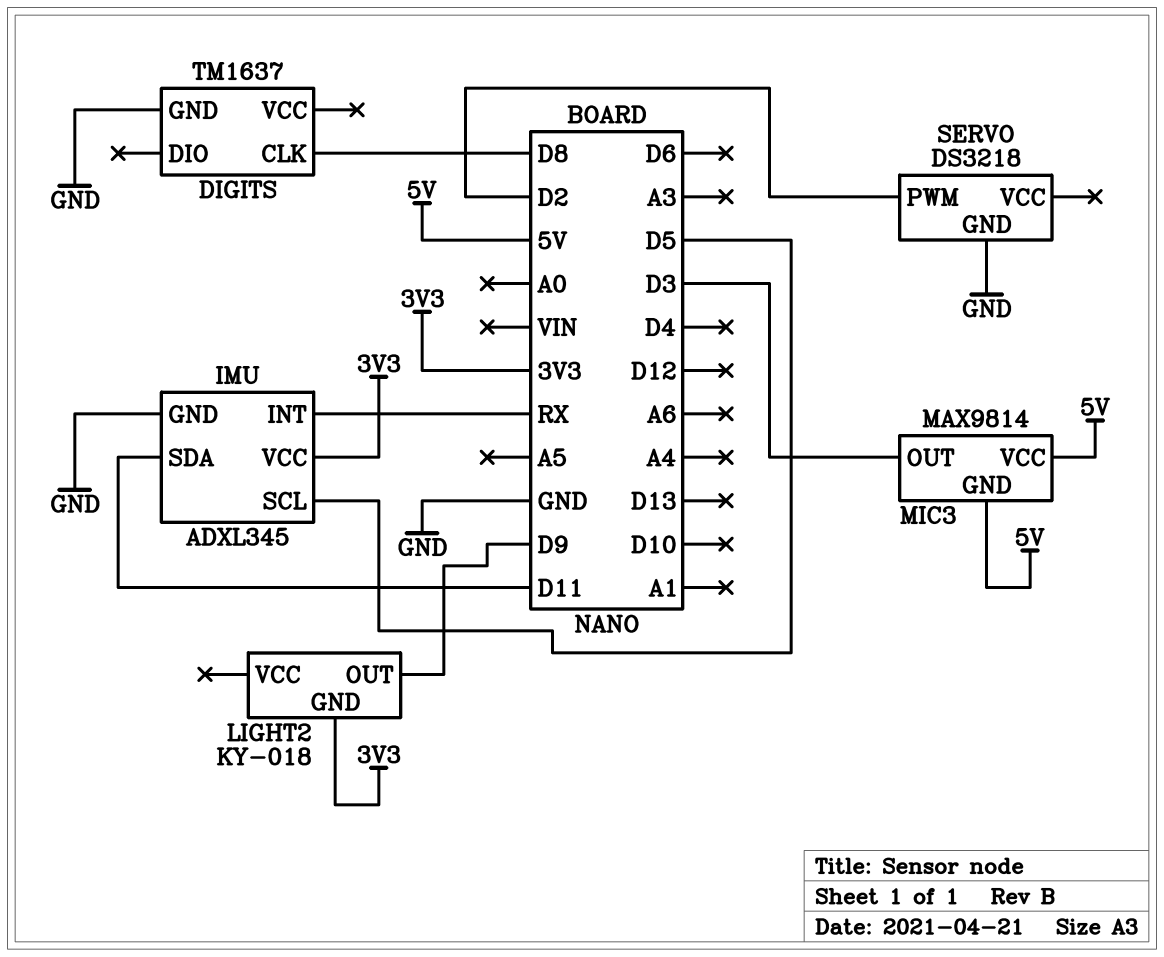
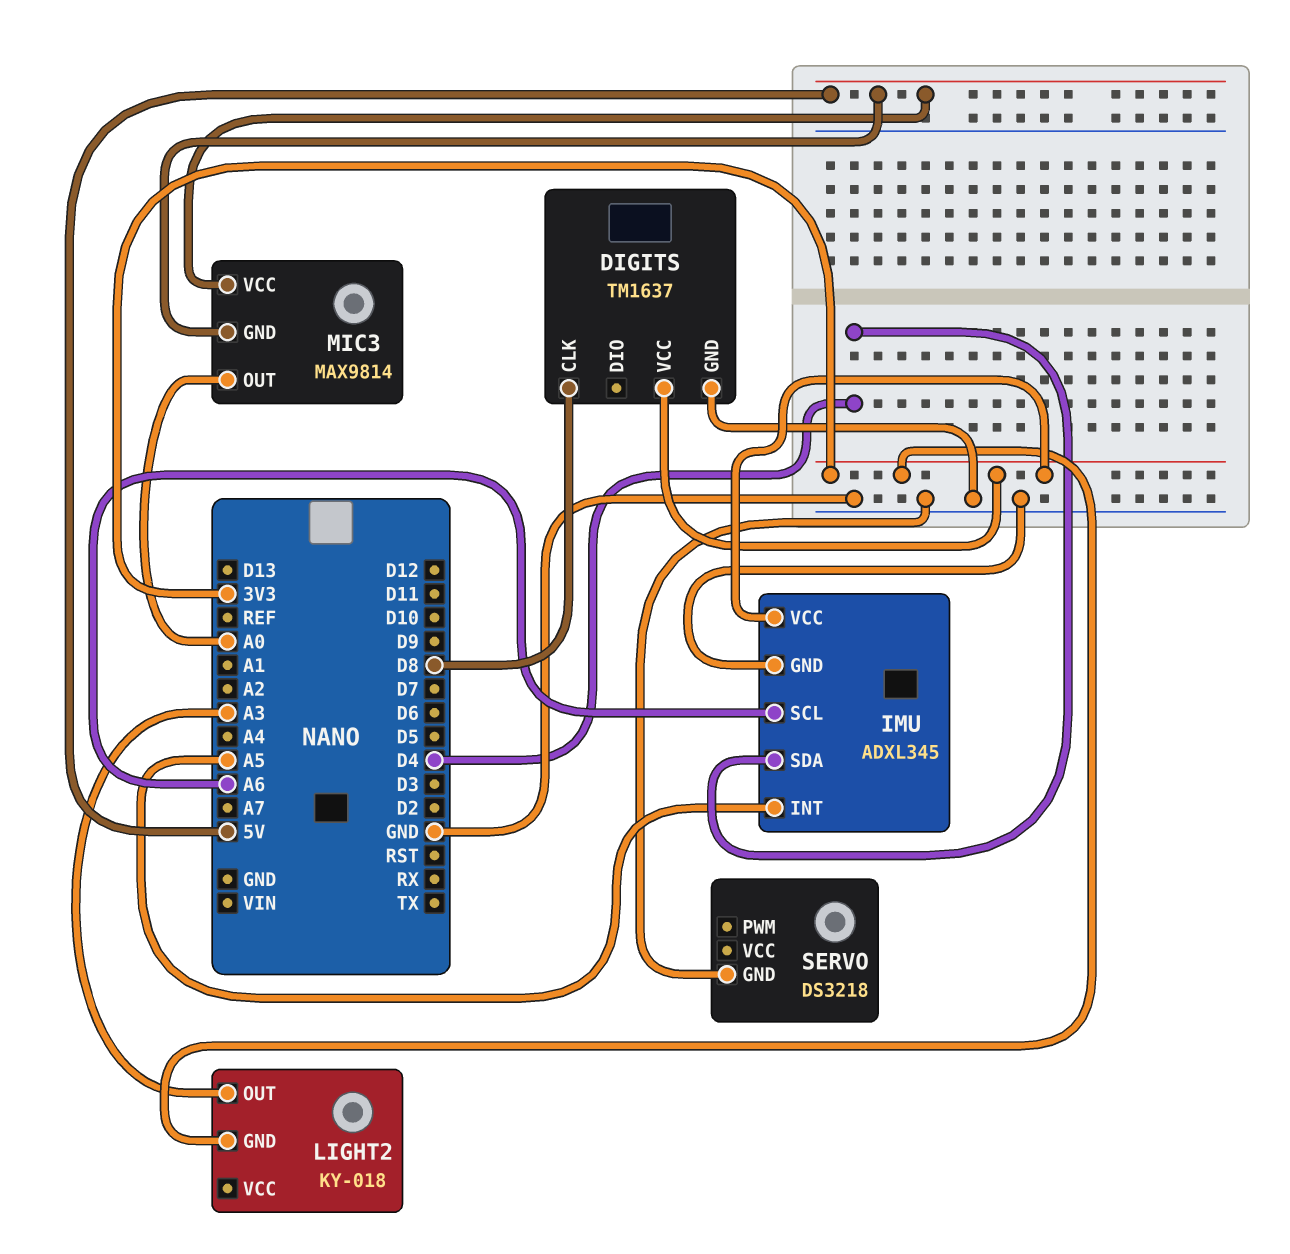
DIGITS pin VCC: none -> 3V3
IMU pin INT: RX -> A5
IMU pin SCL: D5 -> A6
IMU pin SDA: D11 -> D4
LIGHT2 pin OUT: D9 -> A3
MIC3 pin OUT: D3 -> A0
SERVO pin PWM: D2 -> none

